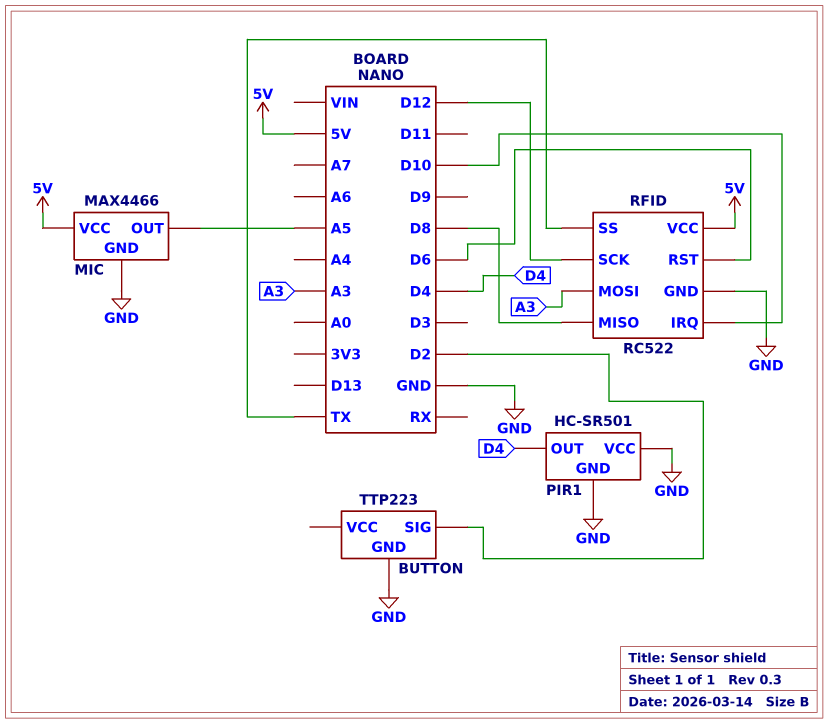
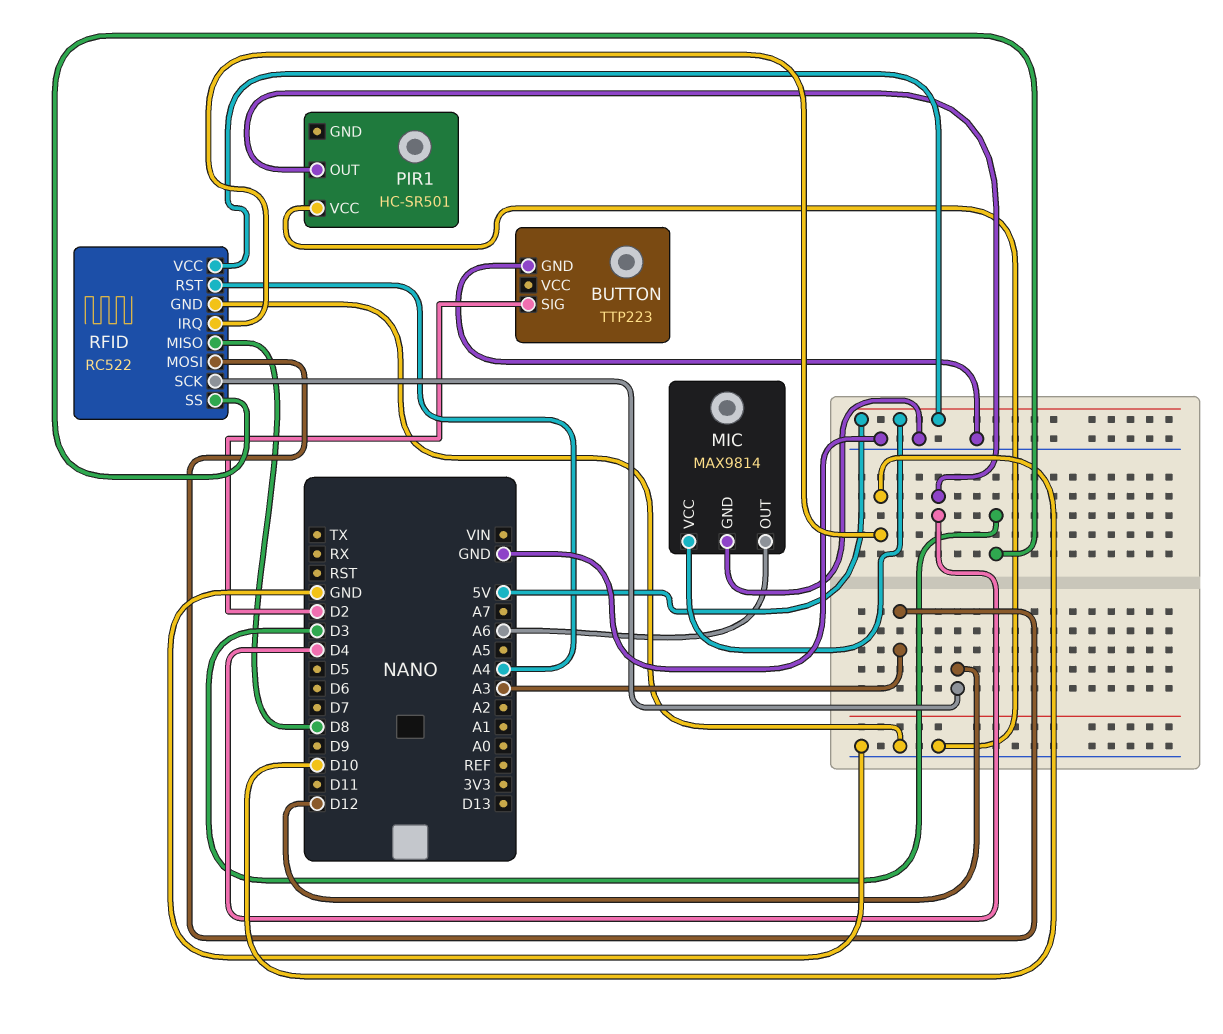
MIC: MAX4466 -> MAX9814
MIC pin OUT: A5 -> A6
PIR1 pin GND: GND -> none
RFID pin RST: D6 -> A4
RFID pin SS: TX -> D3

